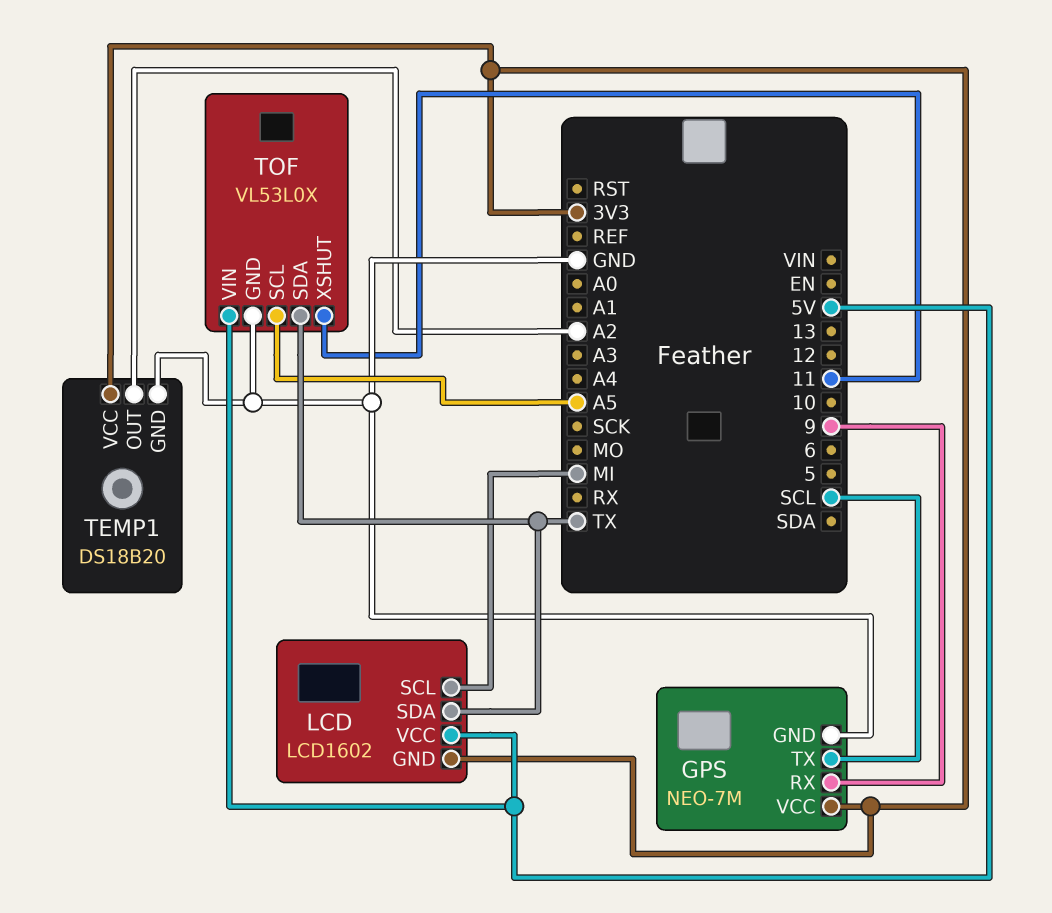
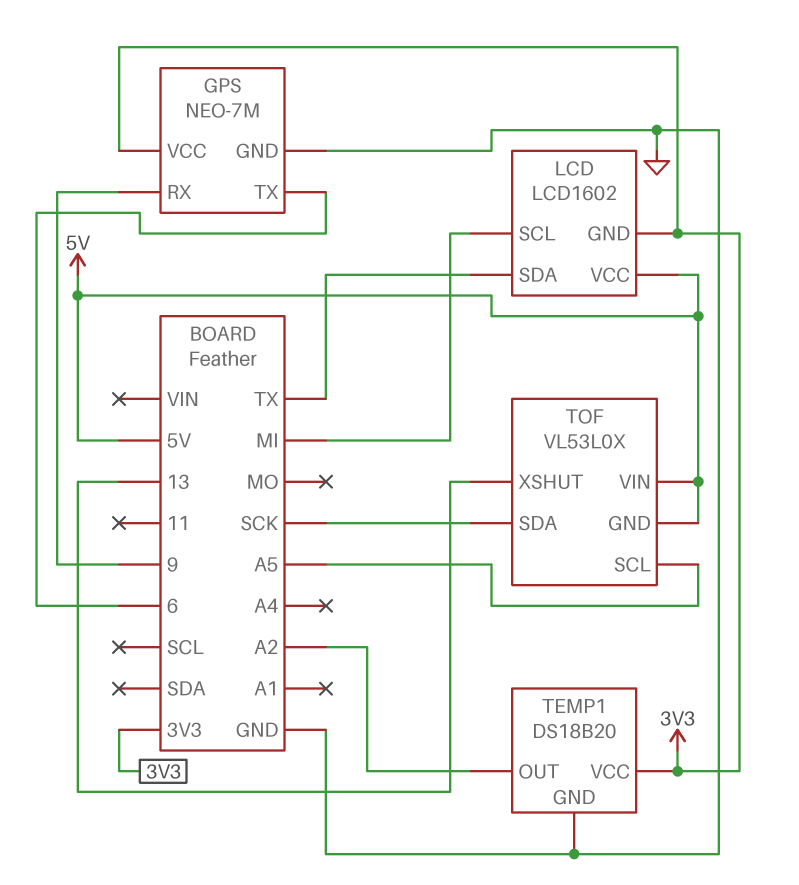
GPS pin TX: SCL -> 6
TOF pin GND: GND -> 5V
TOF pin SDA: TX -> SCK
TOF pin XSHUT: 11 -> 13

